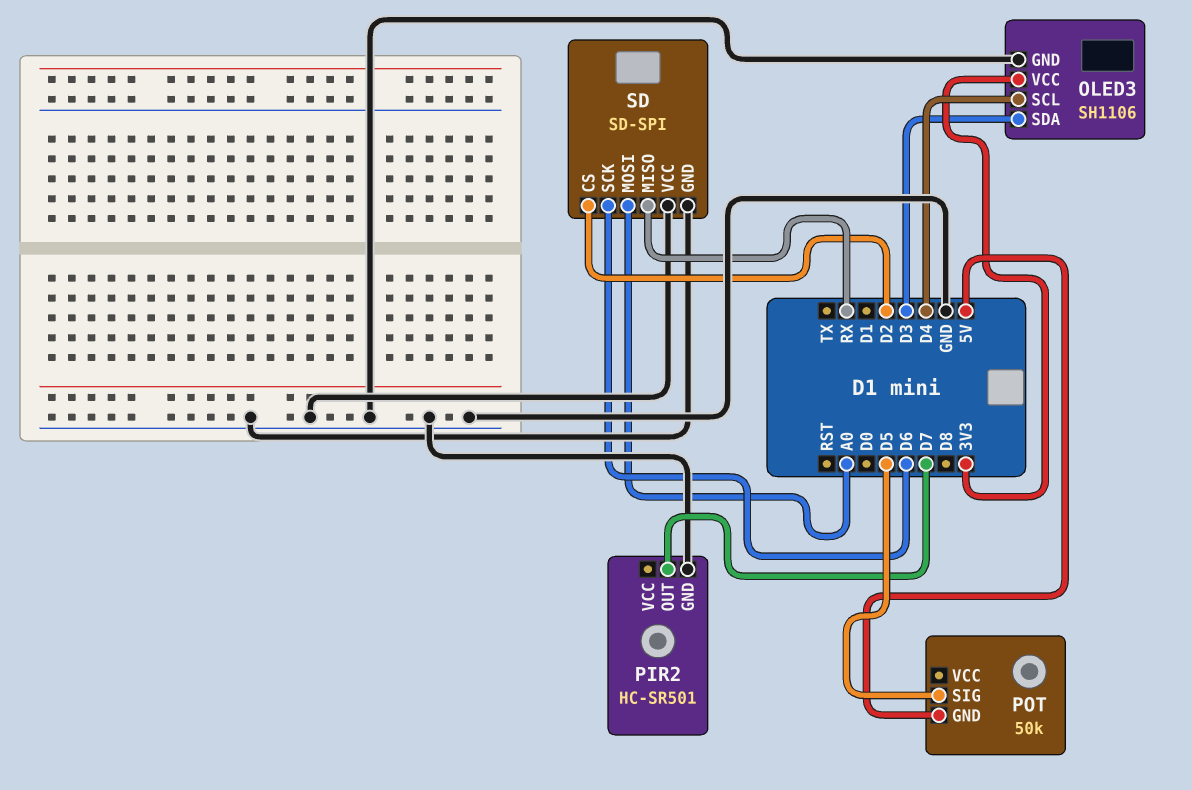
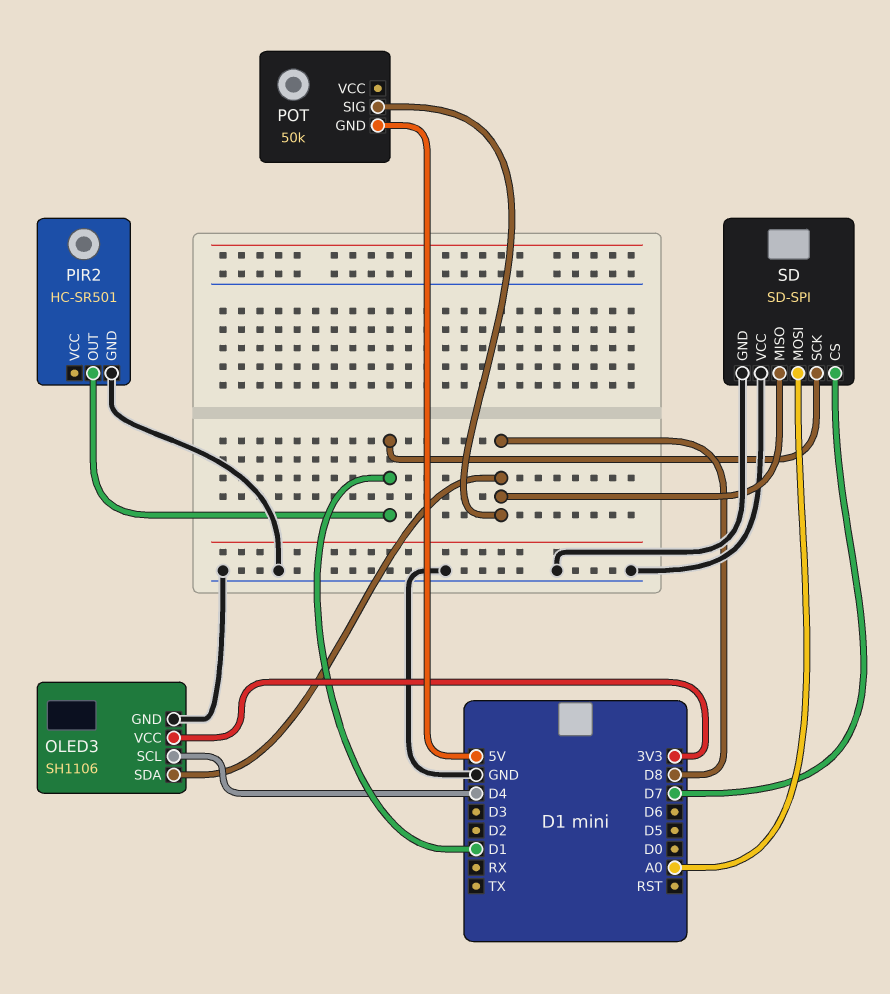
OLED3 pin SDA: D3 -> D8
PIR2 pin OUT: D7 -> D1
POT pin SIG: D5 -> D8
SD pin CS: D2 -> D7
SD pin MISO: RX -> D8
SD pin SCK: D6 -> D1

